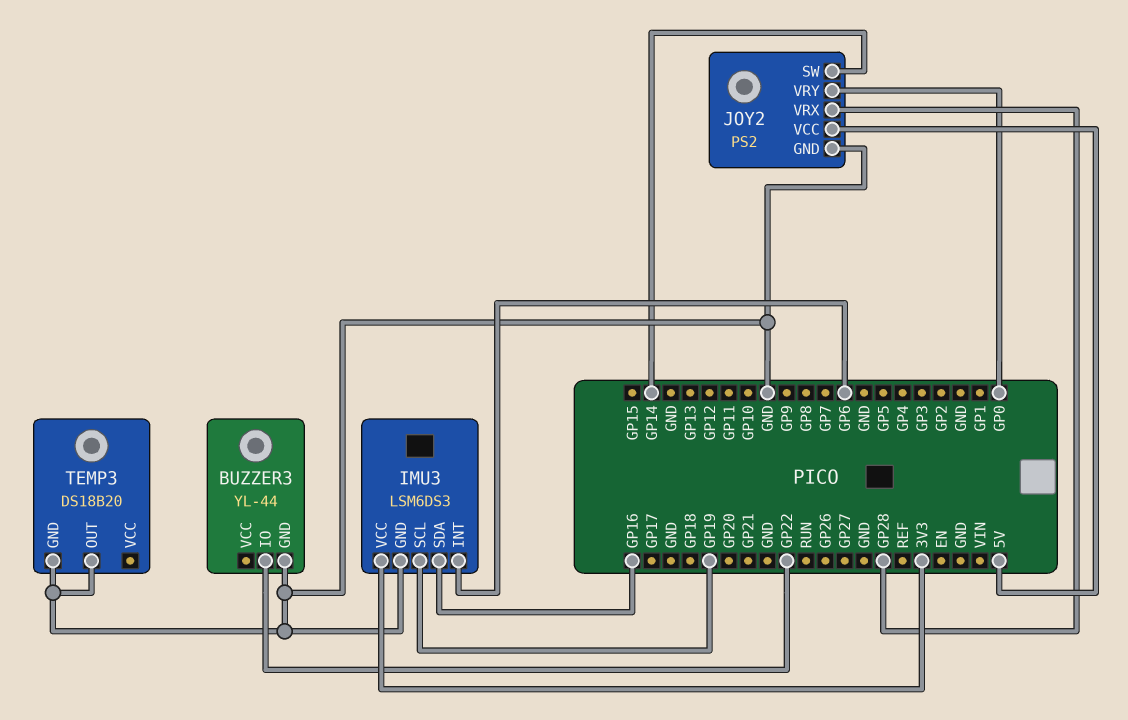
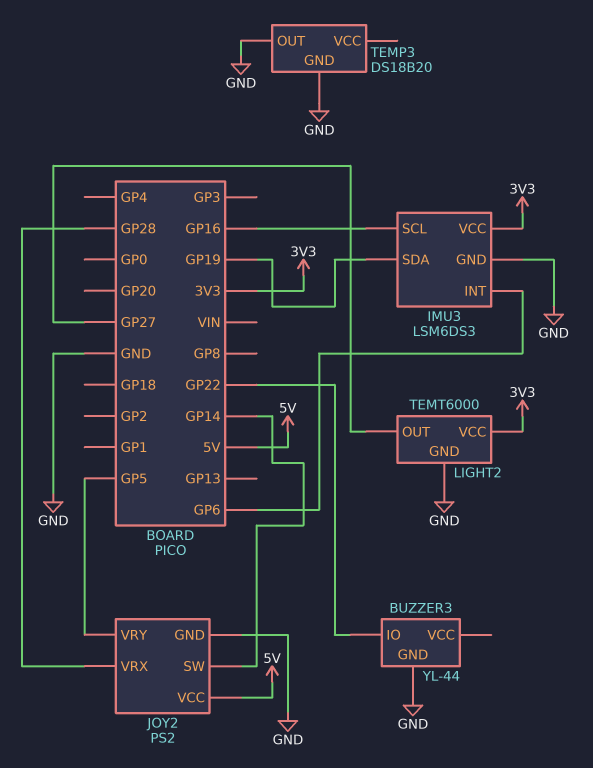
IMU3 pin SCL: GP19 -> GP16
IMU3 pin SDA: GP16 -> GP19
JOY2 pin VRY: GP0 -> GP5
LIGHT2: none -> TEMT6000
LIGHT2 pin GND: none -> GND
LIGHT2 pin OUT: none -> GP27
LIGHT2 pin VCC: none -> 3V3

